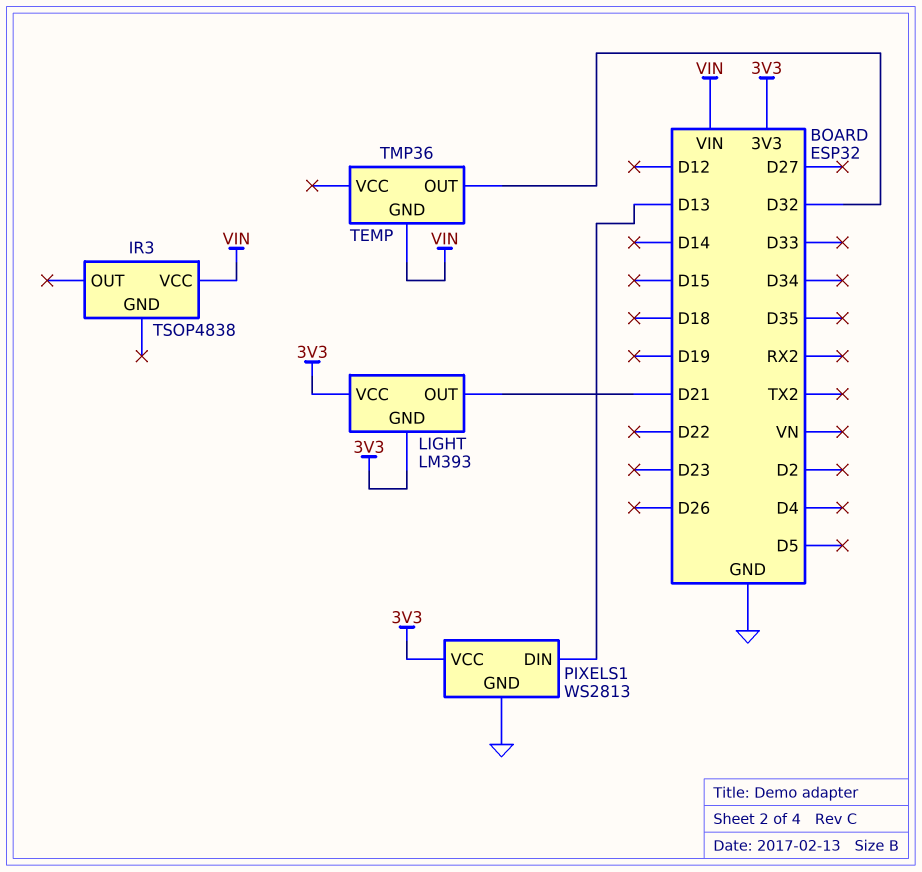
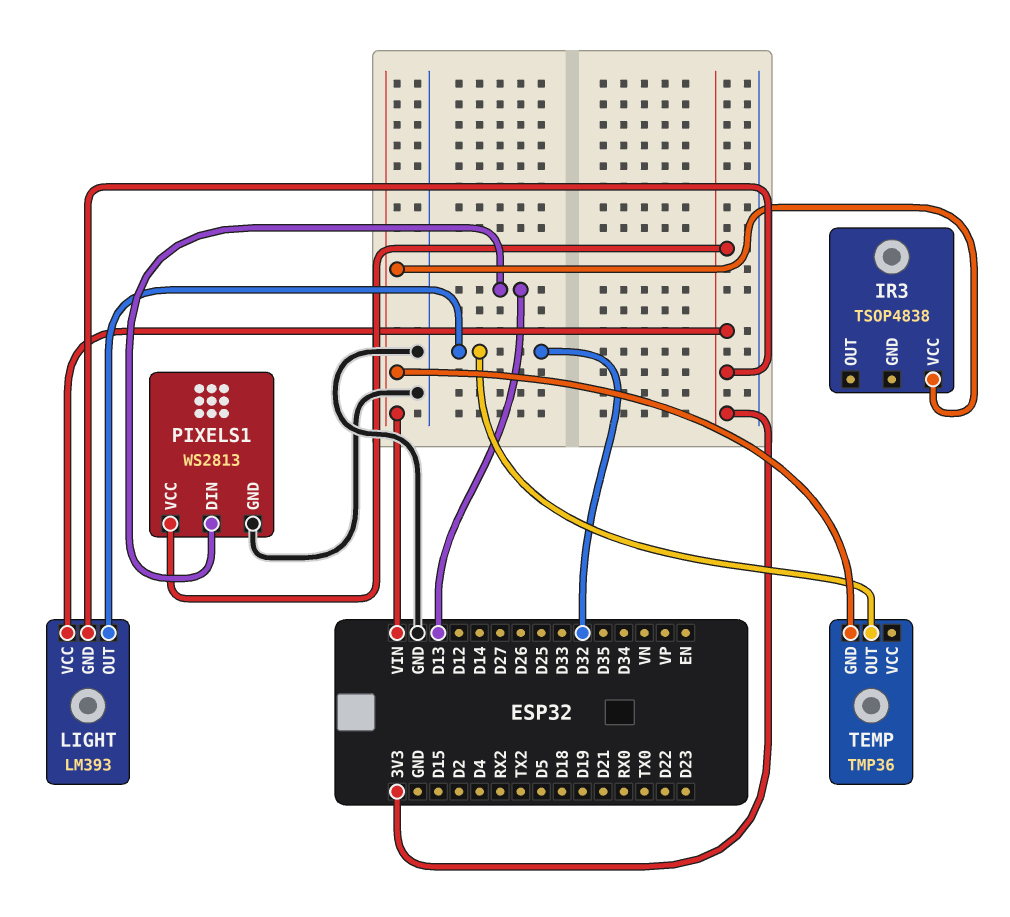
LIGHT pin OUT: D21 -> D32

